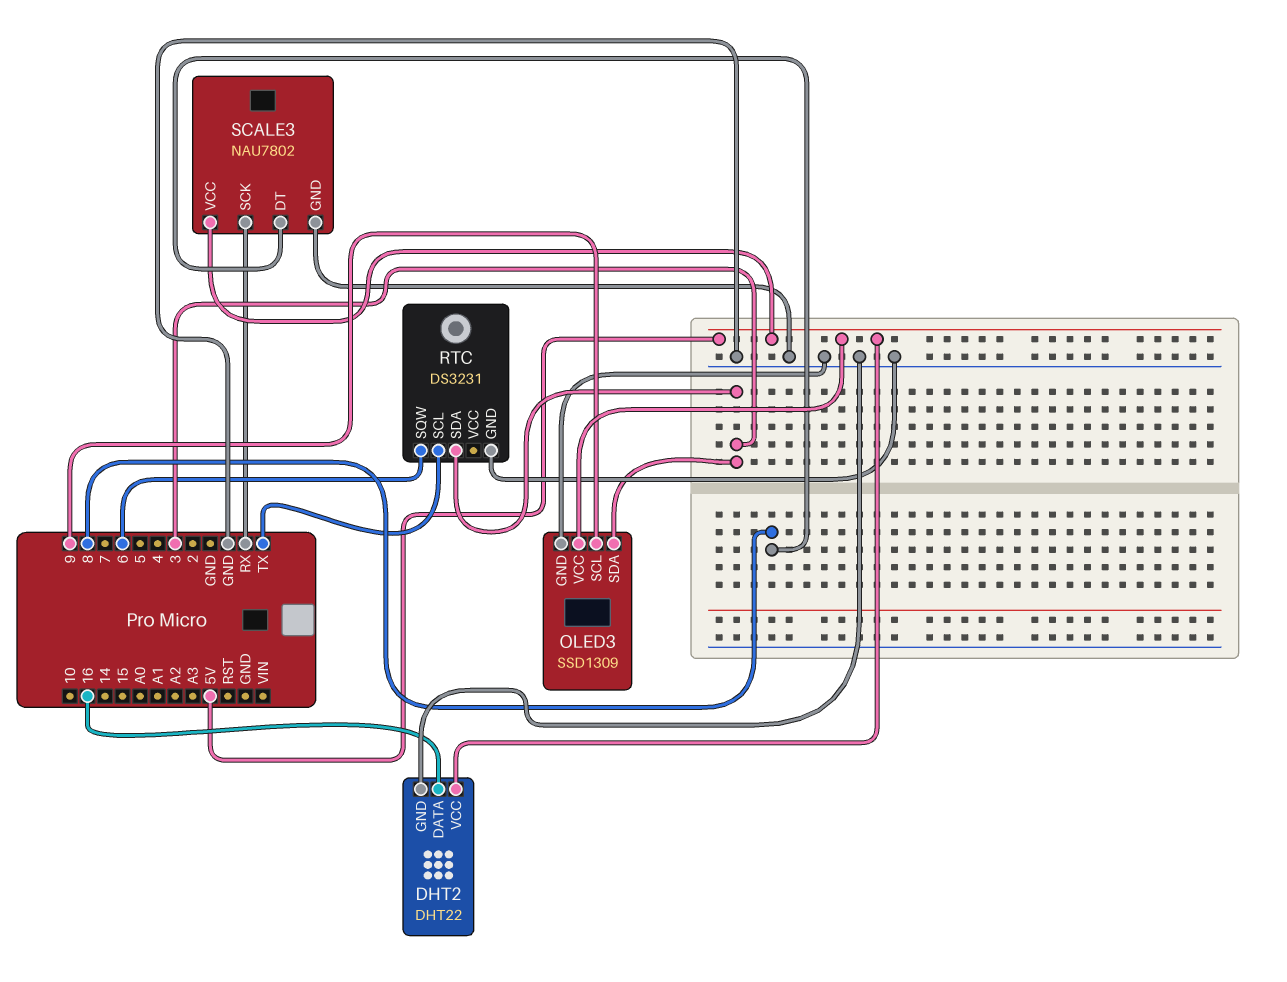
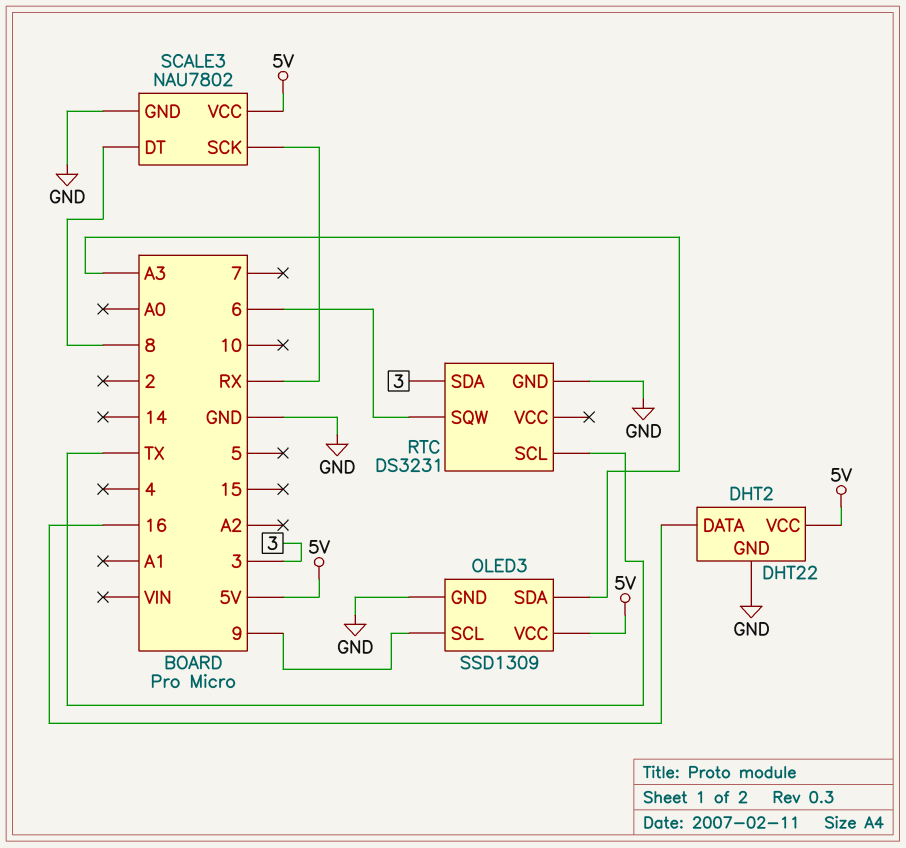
OLED3 pin SDA: 3 -> A3

